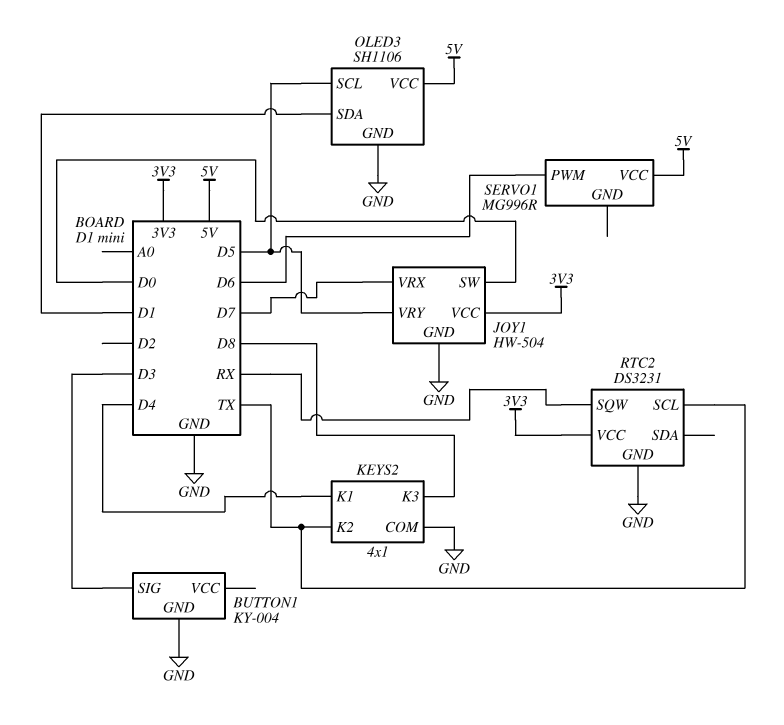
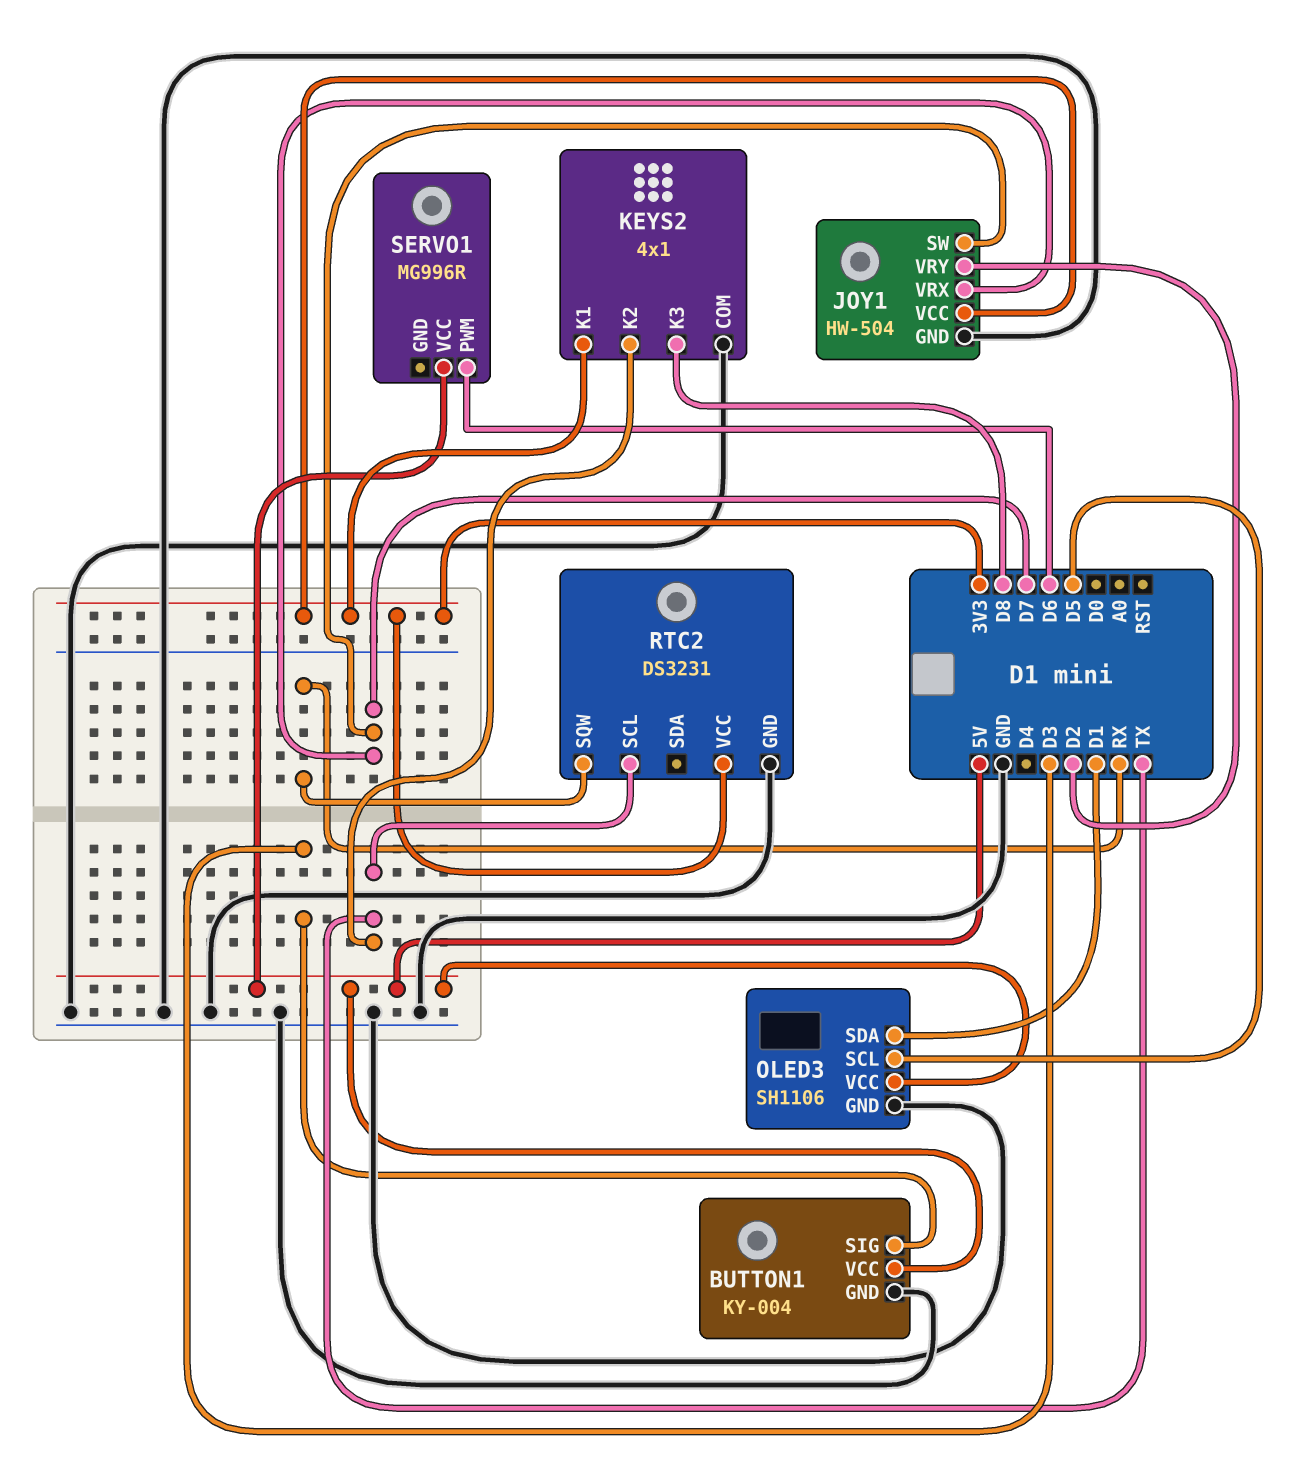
BUTTON1 pin VCC: none -> 5V
JOY1 pin SW: D0 -> D7
JOY1 pin VRY: D5 -> D2
KEYS2 pin K1: D4 -> 3V3

